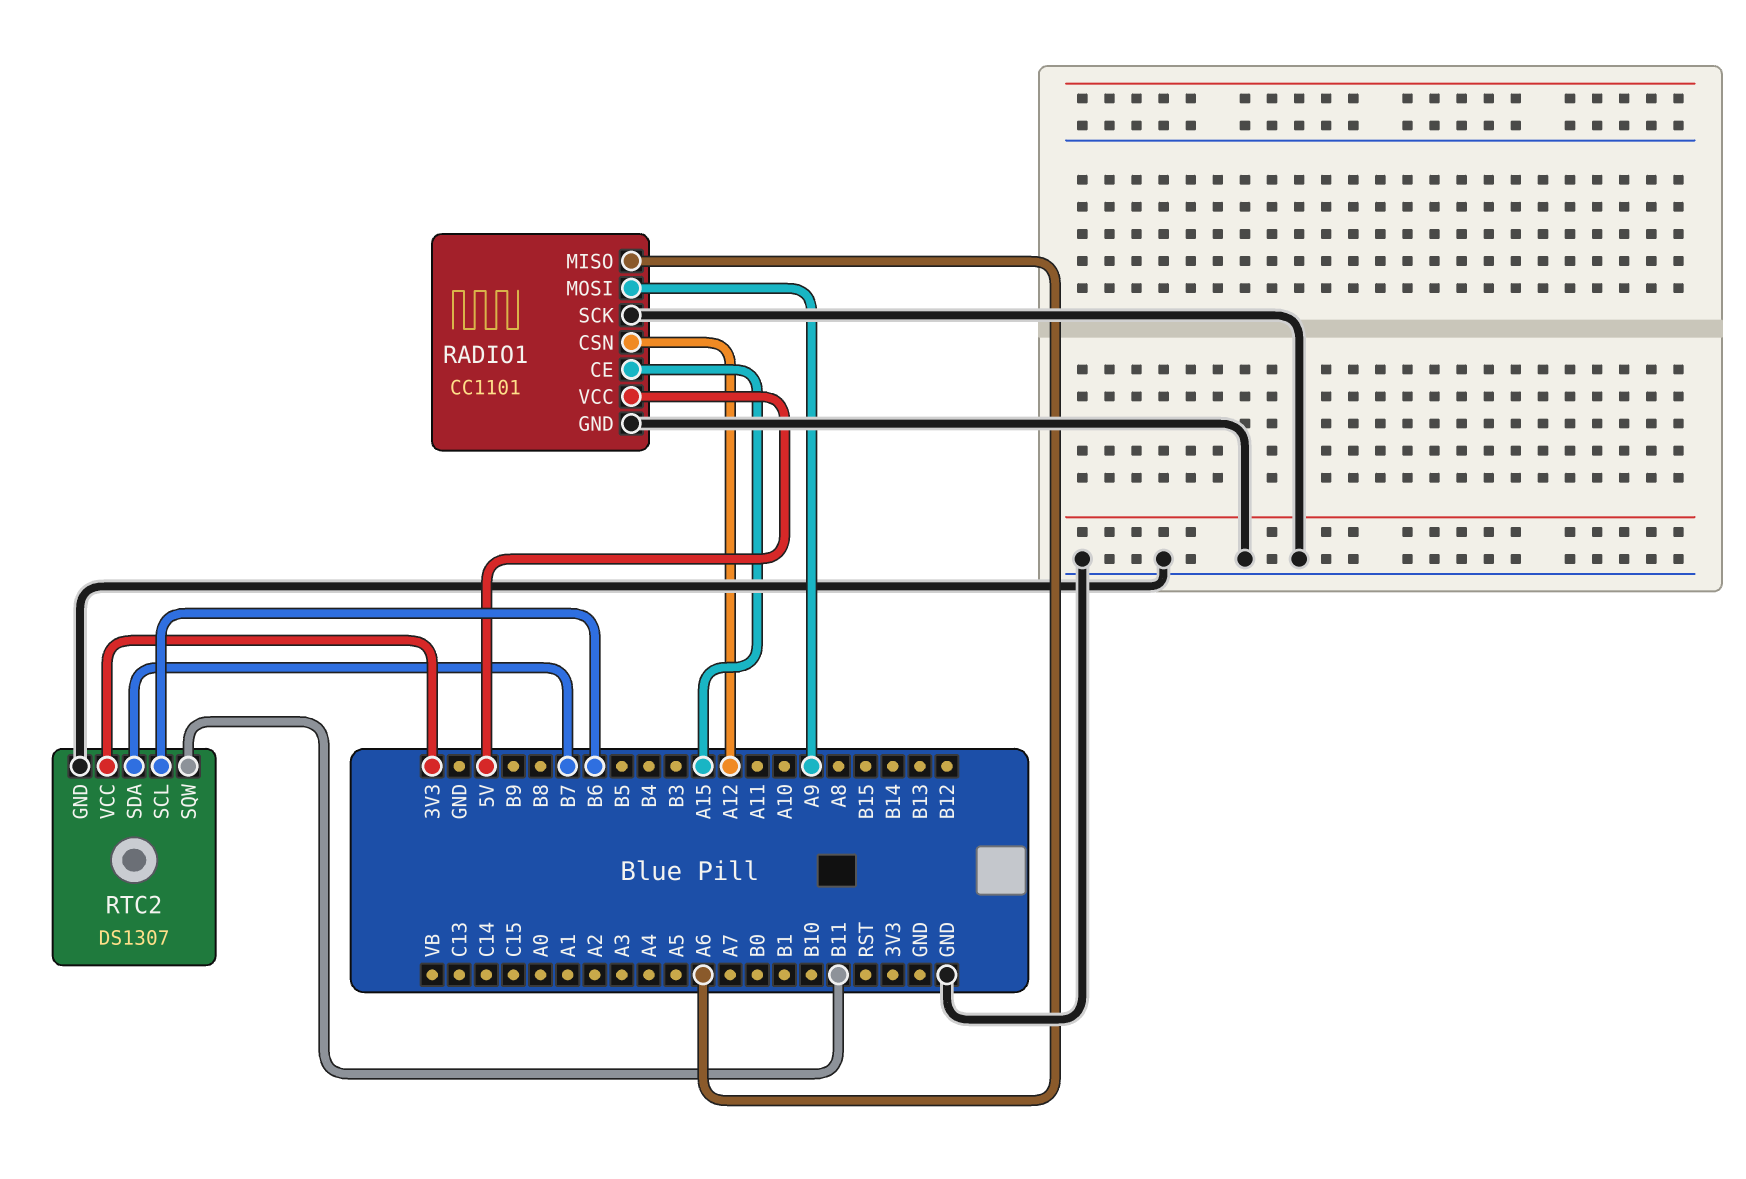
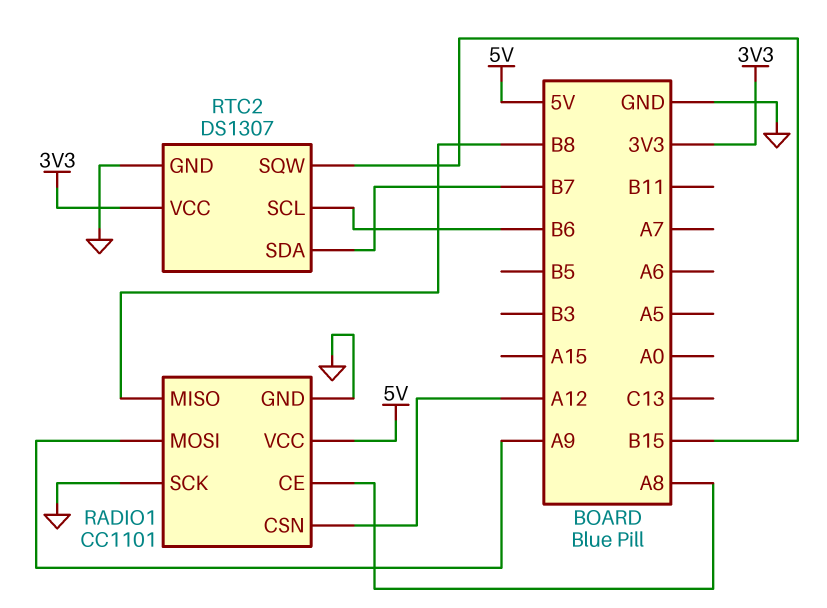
RADIO1 pin CE: A15 -> A8
RADIO1 pin MISO: A6 -> B8
RTC2 pin SQW: B11 -> B15

